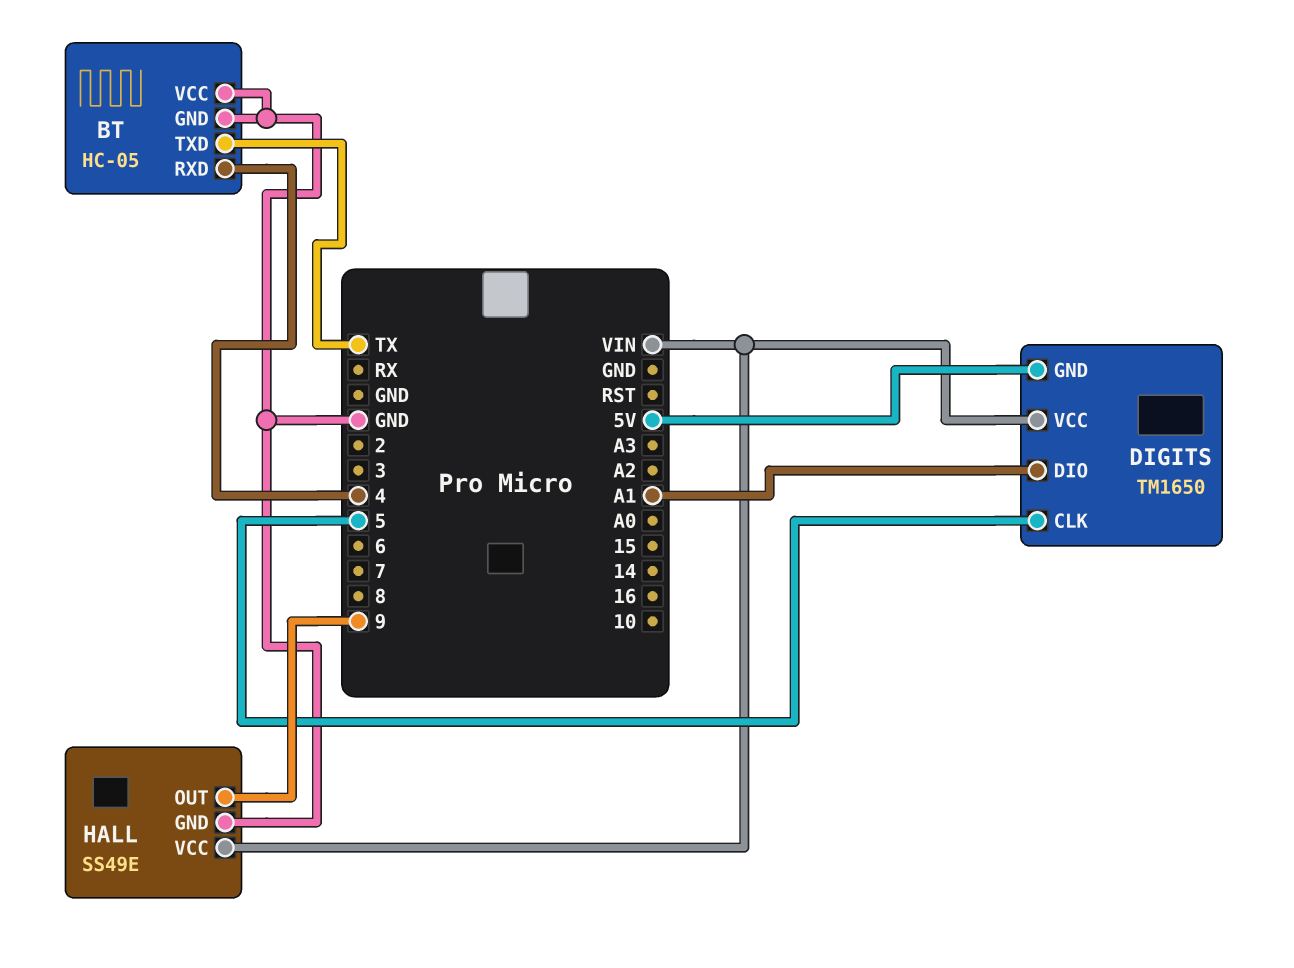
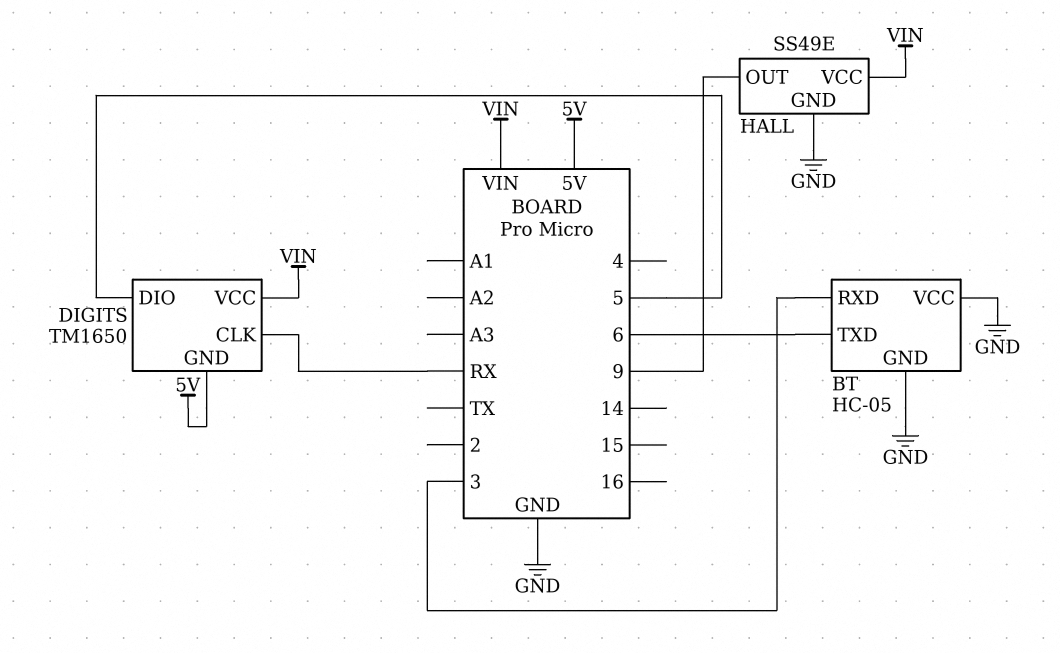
BT pin RXD: 4 -> 3
BT pin TXD: TX -> 6
DIGITS pin CLK: 5 -> RX
DIGITS pin DIO: A1 -> 5

